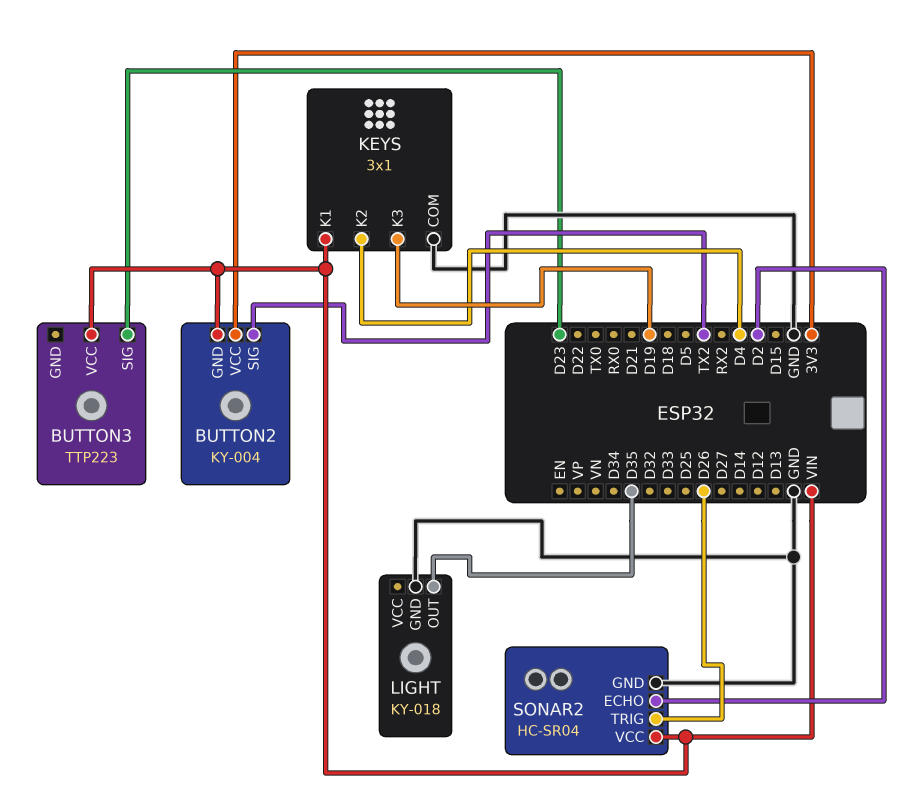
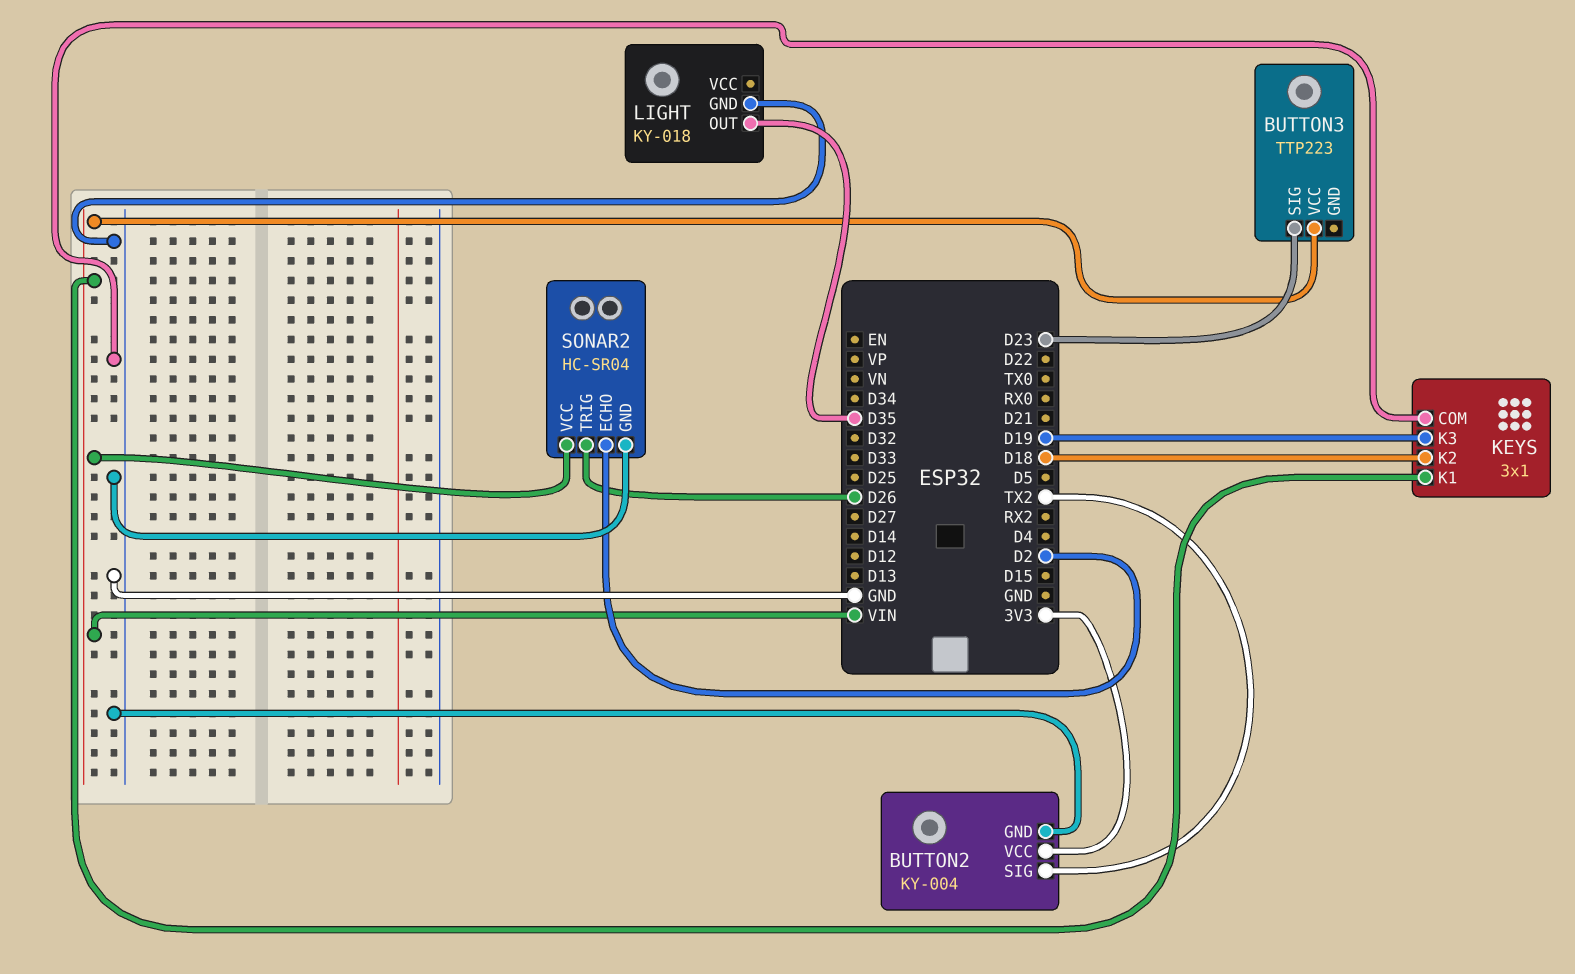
BUTTON2 pin GND: VIN -> GND
KEYS pin K2: D4 -> D18

